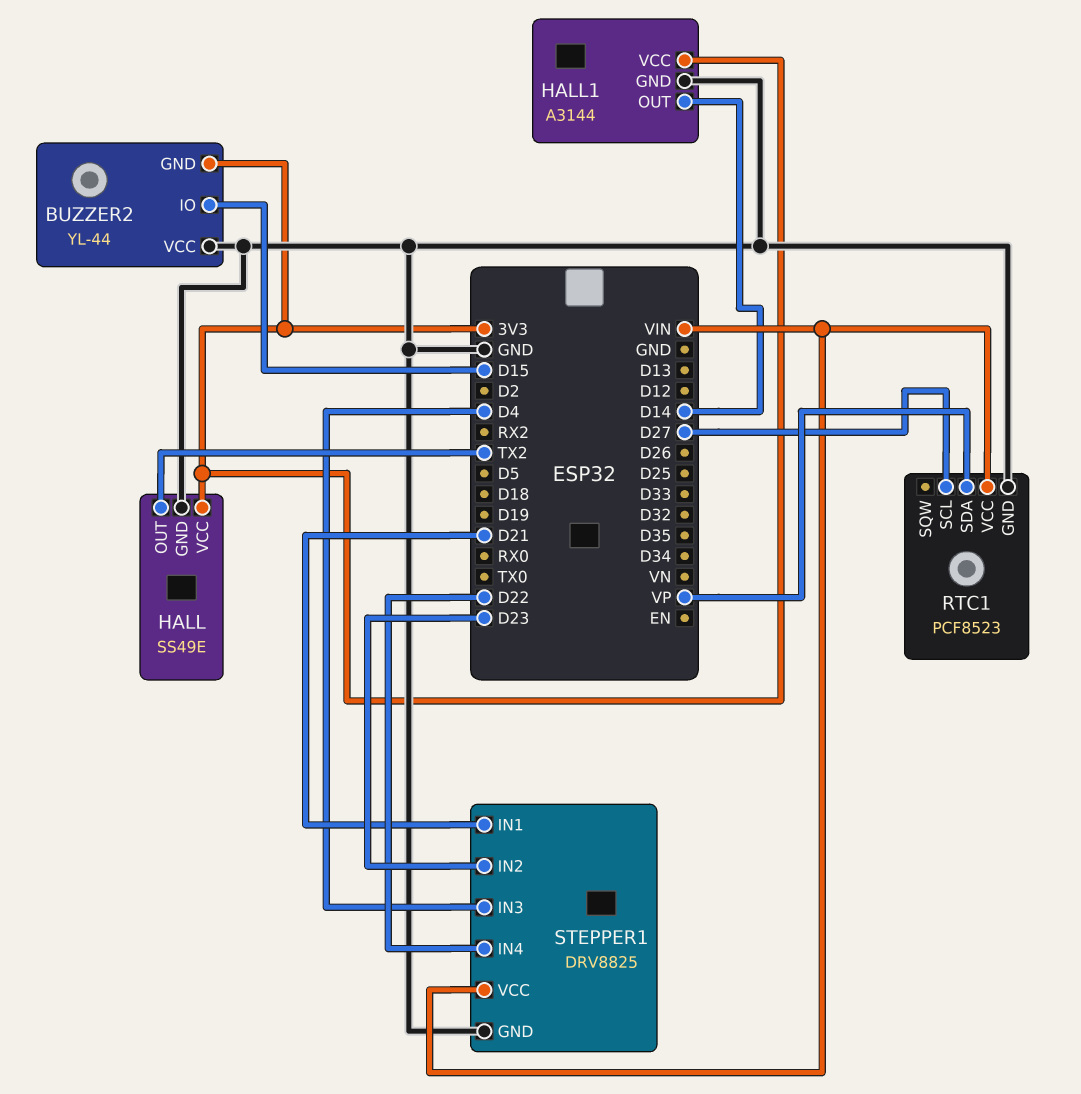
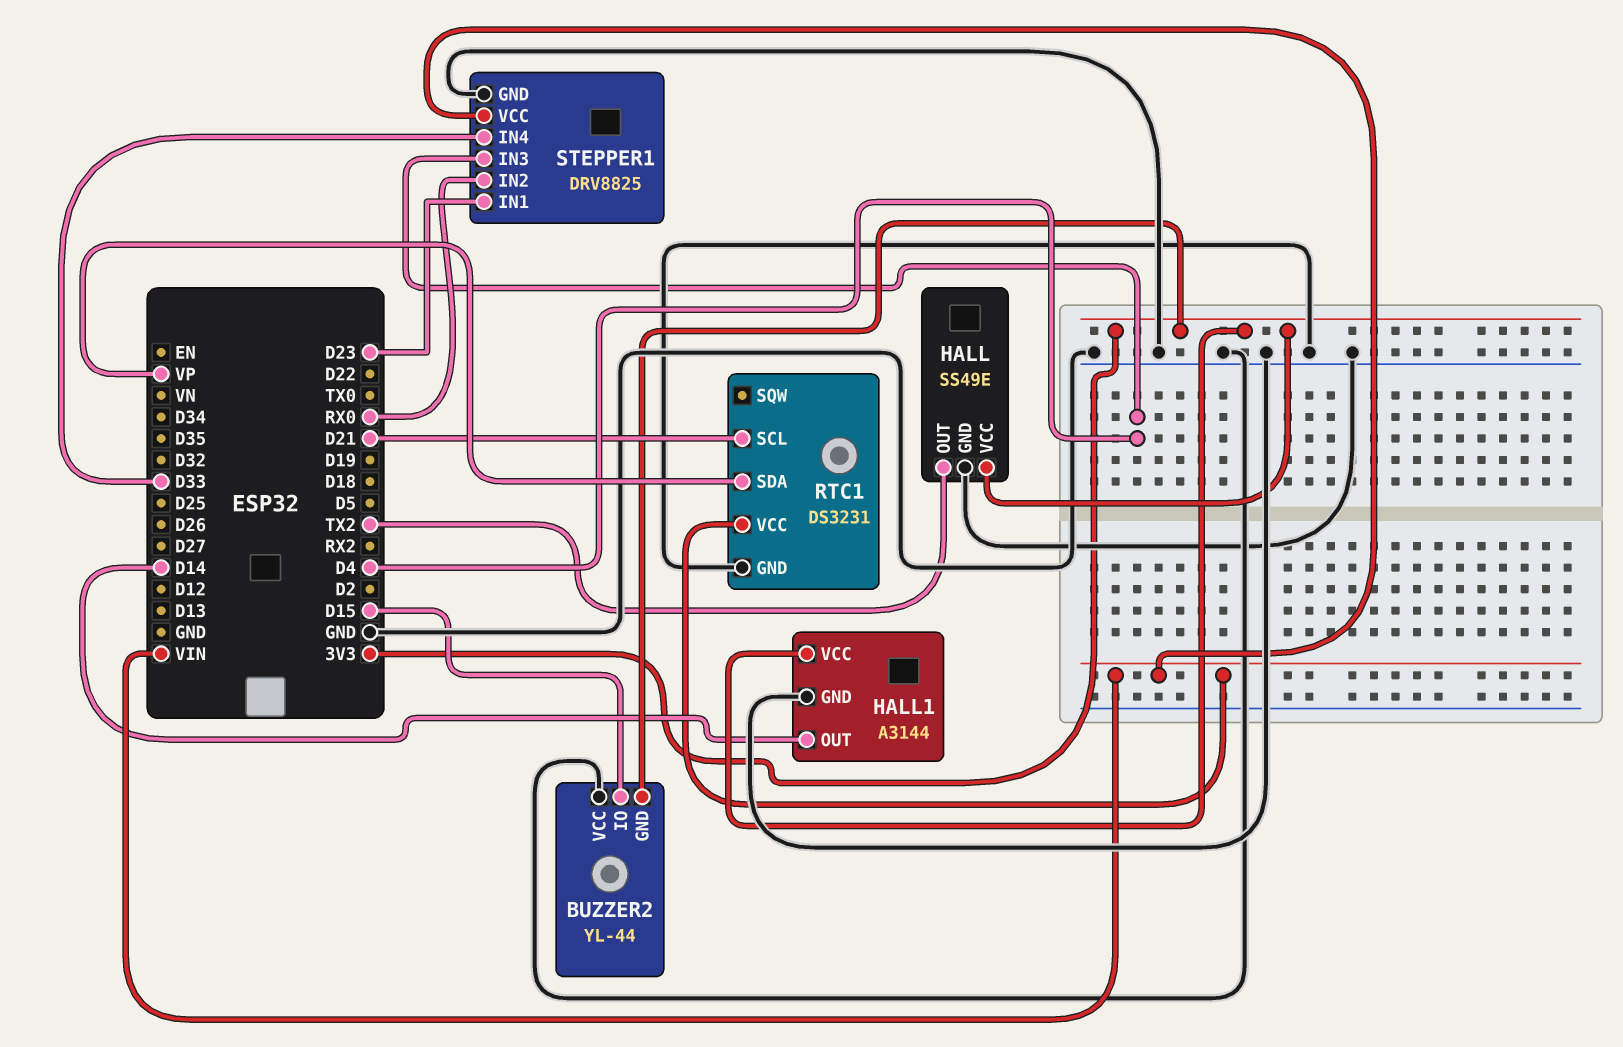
RTC1: PCF8523 -> DS3231
RTC1 pin SCL: D27 -> D21
STEPPER1 pin IN1: D21 -> D23
STEPPER1 pin IN2: D23 -> RX0
STEPPER1 pin IN4: D22 -> D33

